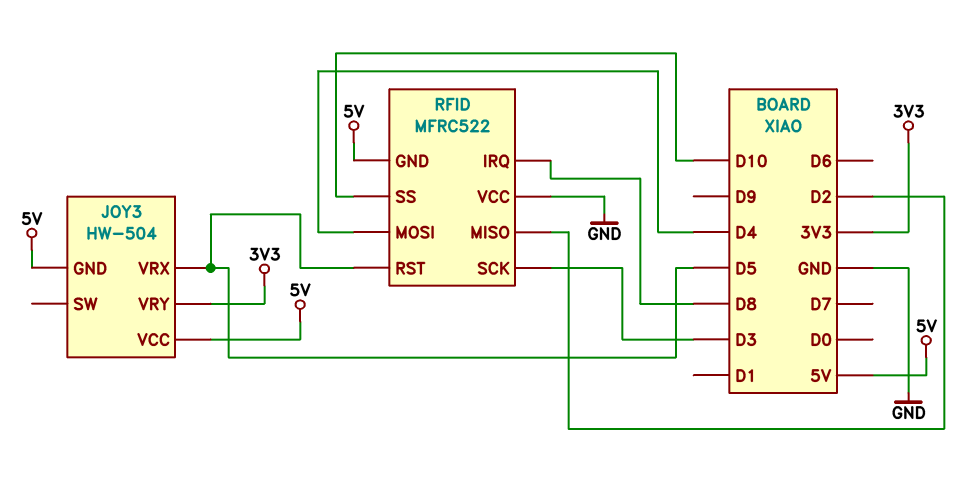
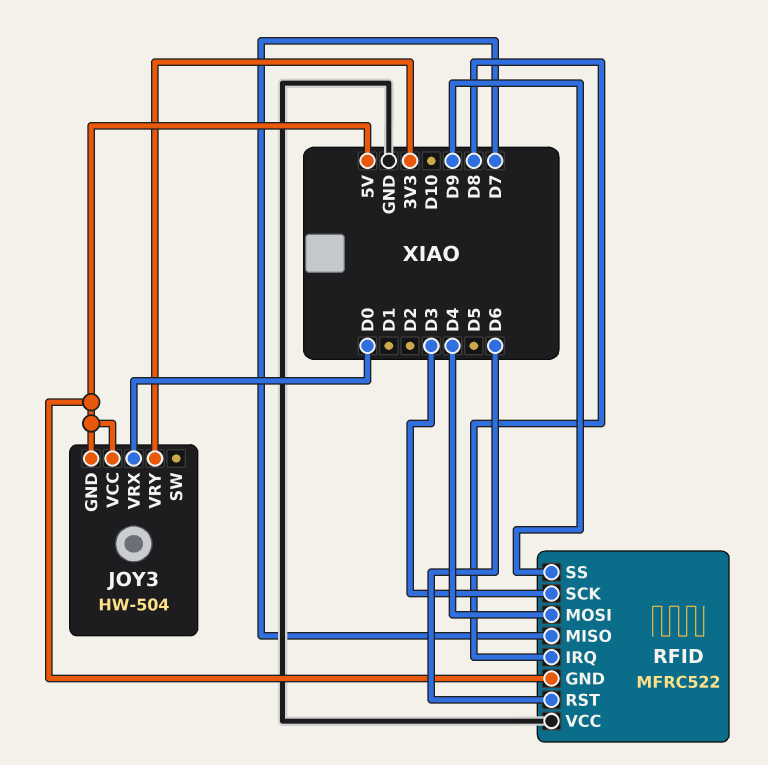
JOY3 pin VRX: D5 -> D0
RFID pin MISO: D2 -> D7
RFID pin RST: D5 -> D6
RFID pin SS: D10 -> D9

